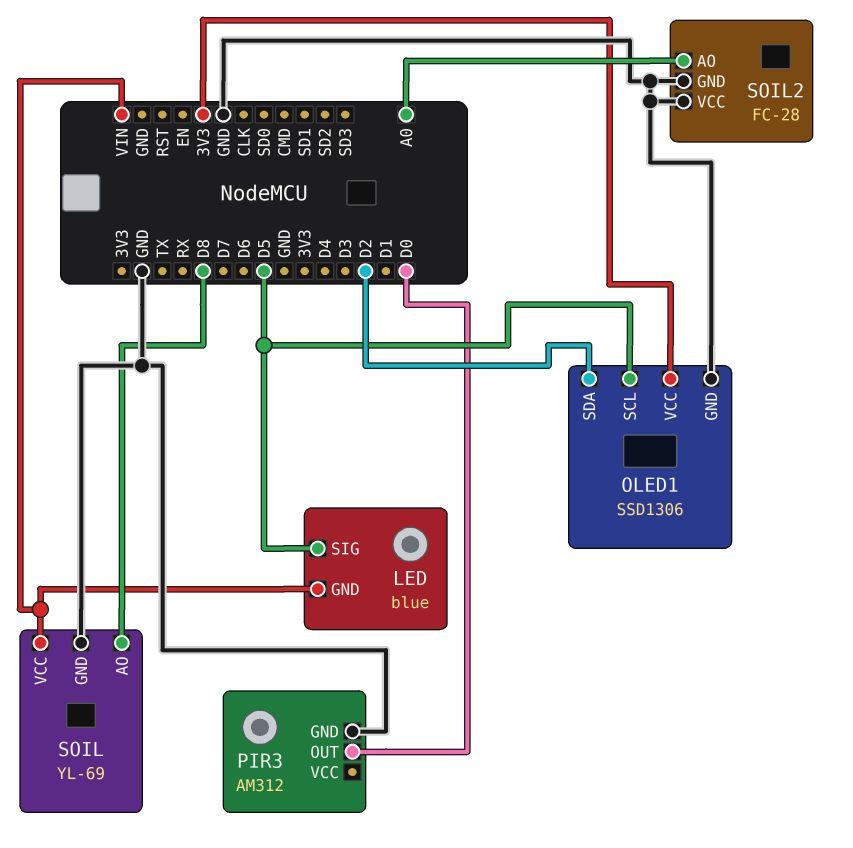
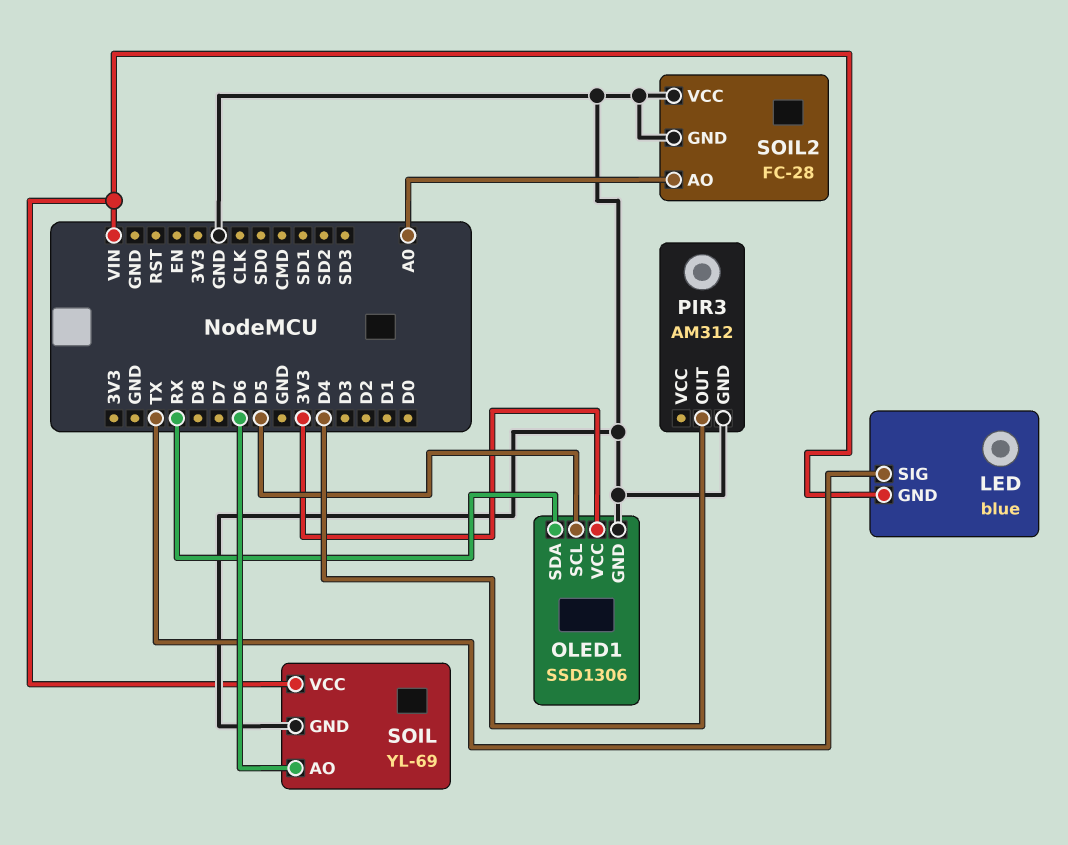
LED pin SIG: D5 -> TX
OLED1 pin SDA: D2 -> RX
PIR3 pin OUT: D0 -> D4
SOIL pin AO: D8 -> D6

